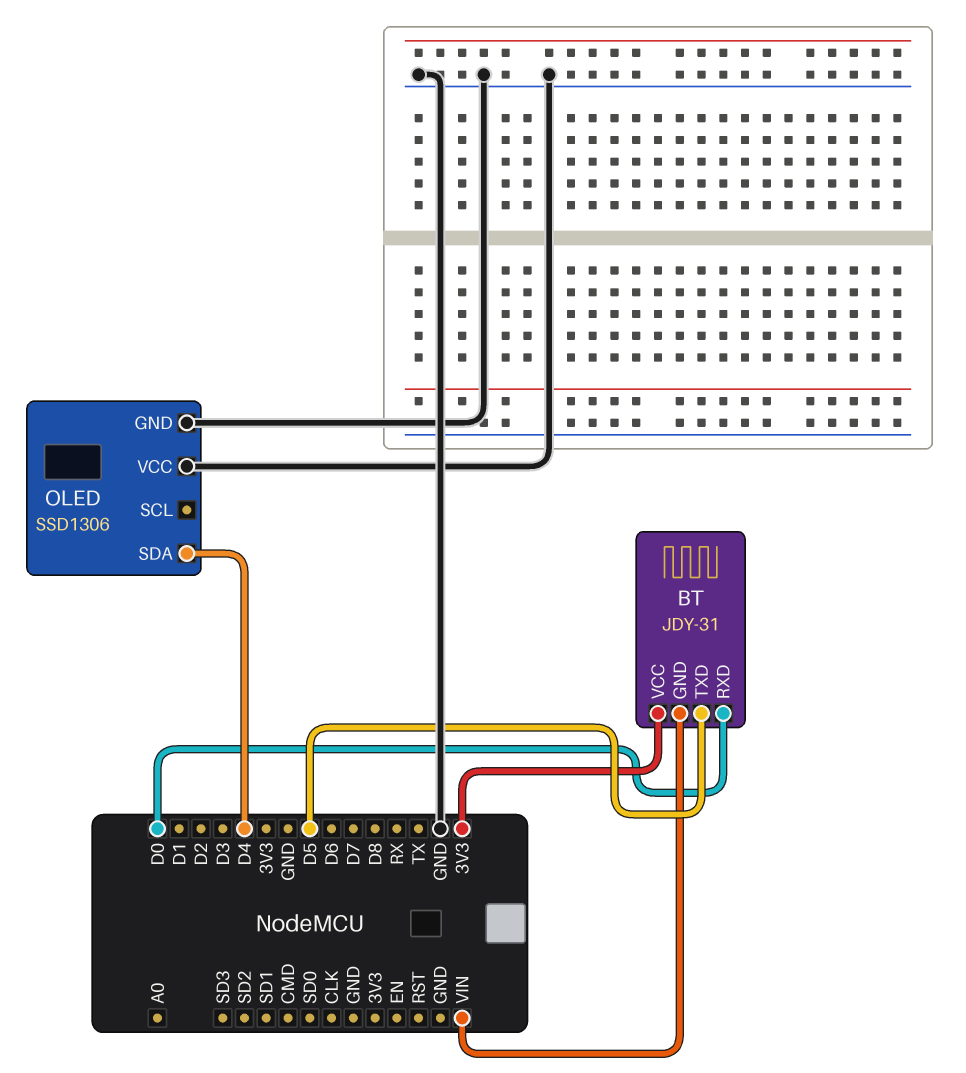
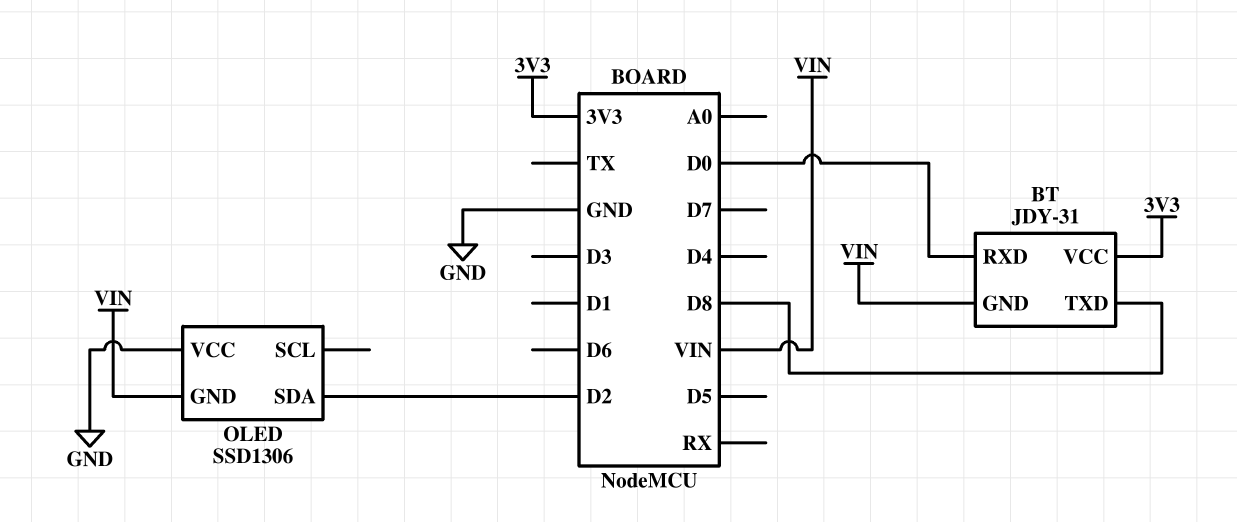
BT pin TXD: D5 -> D8
OLED pin GND: GND -> VIN
OLED pin SDA: D4 -> D2

